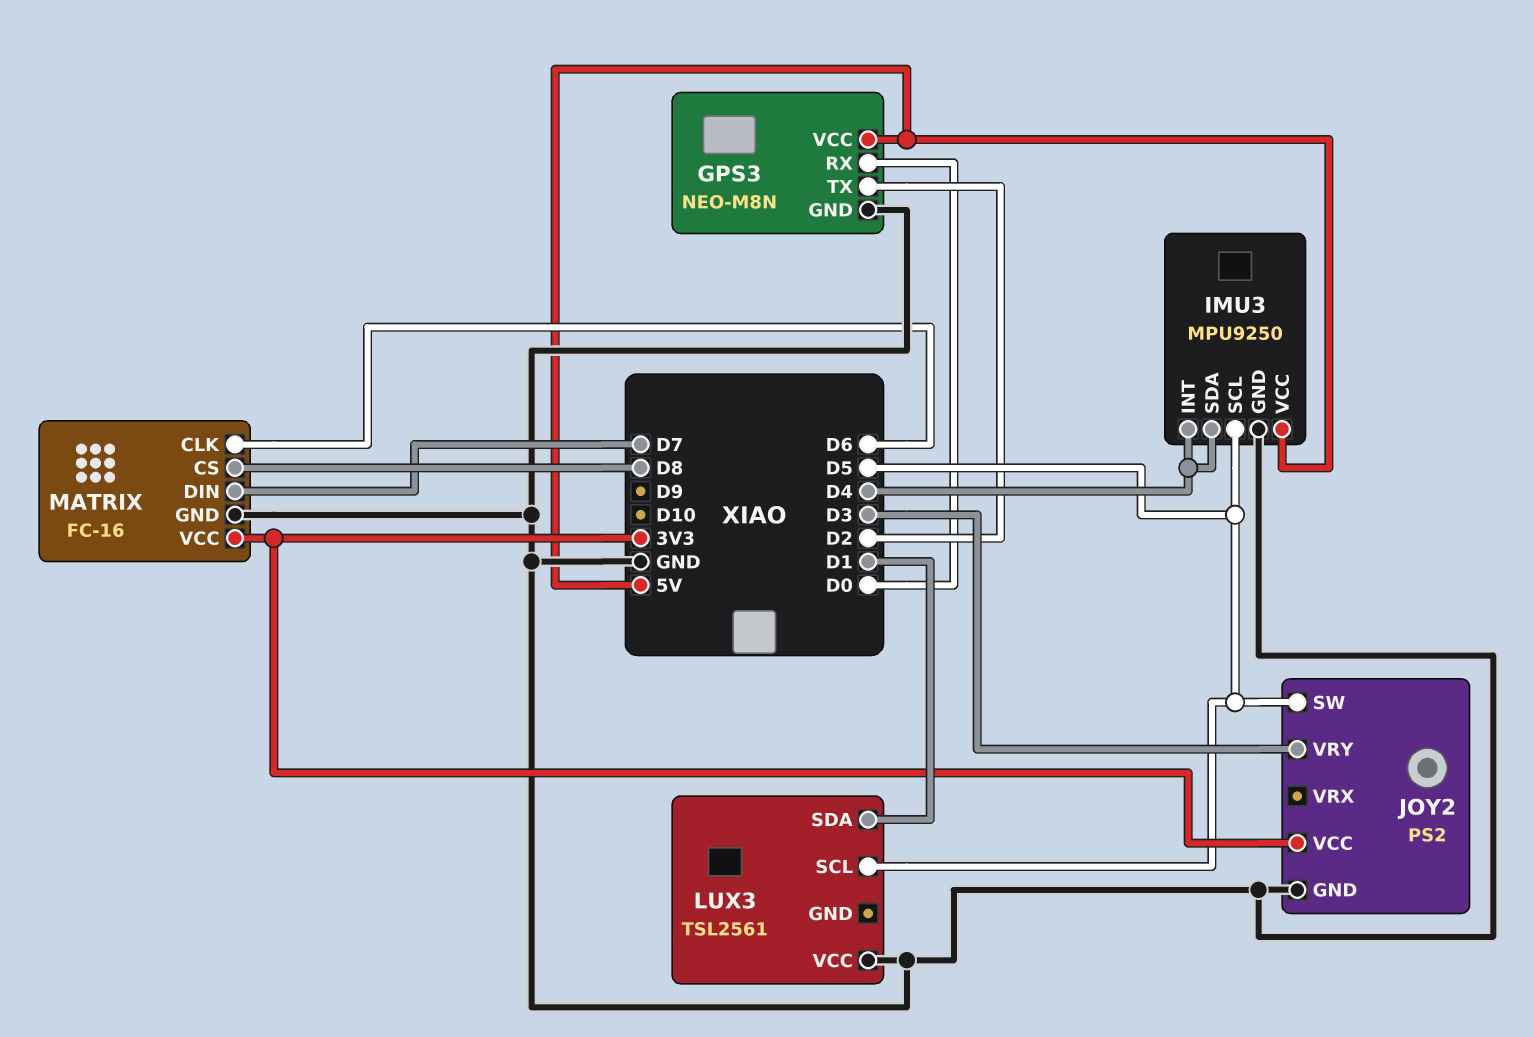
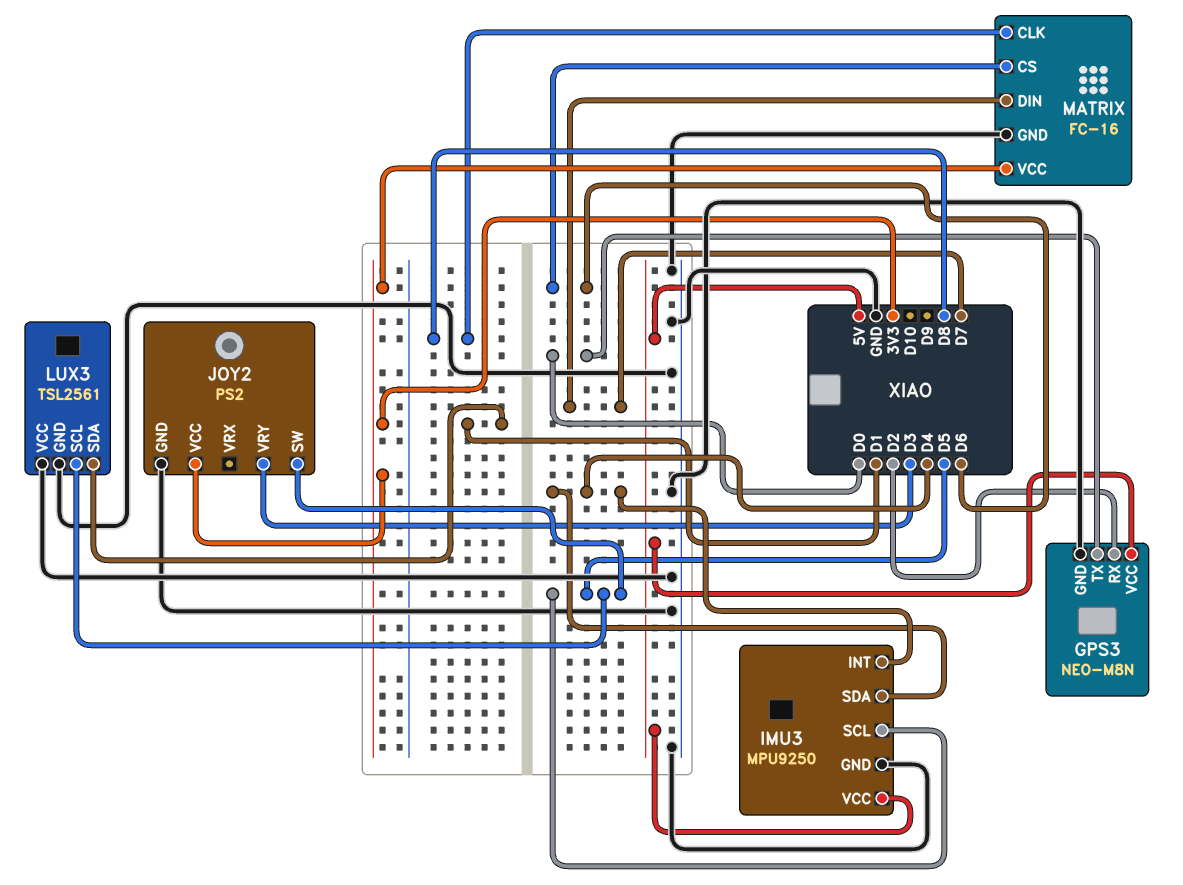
GPS3 pin RX: D0 -> D2
GPS3 pin TX: D2 -> D0
LUX3 pin GND: none -> GND
MATRIX pin CLK: D6 -> D8
MATRIX pin CS: D8 -> D6

